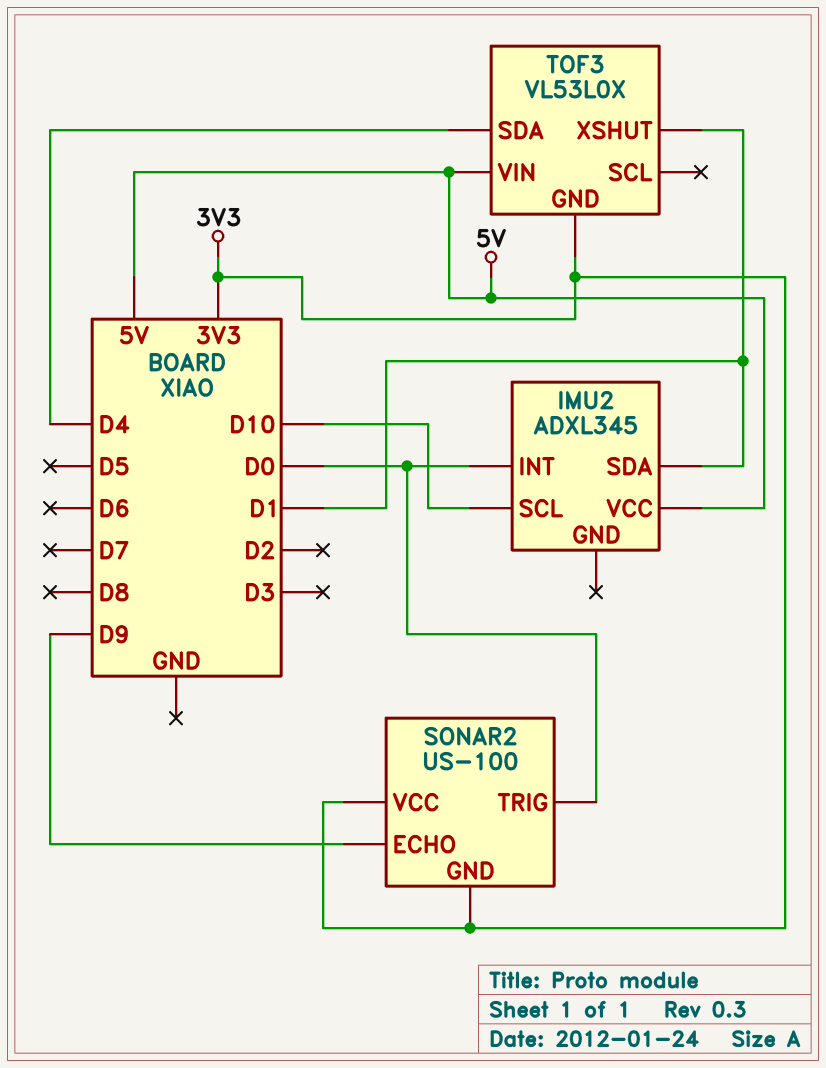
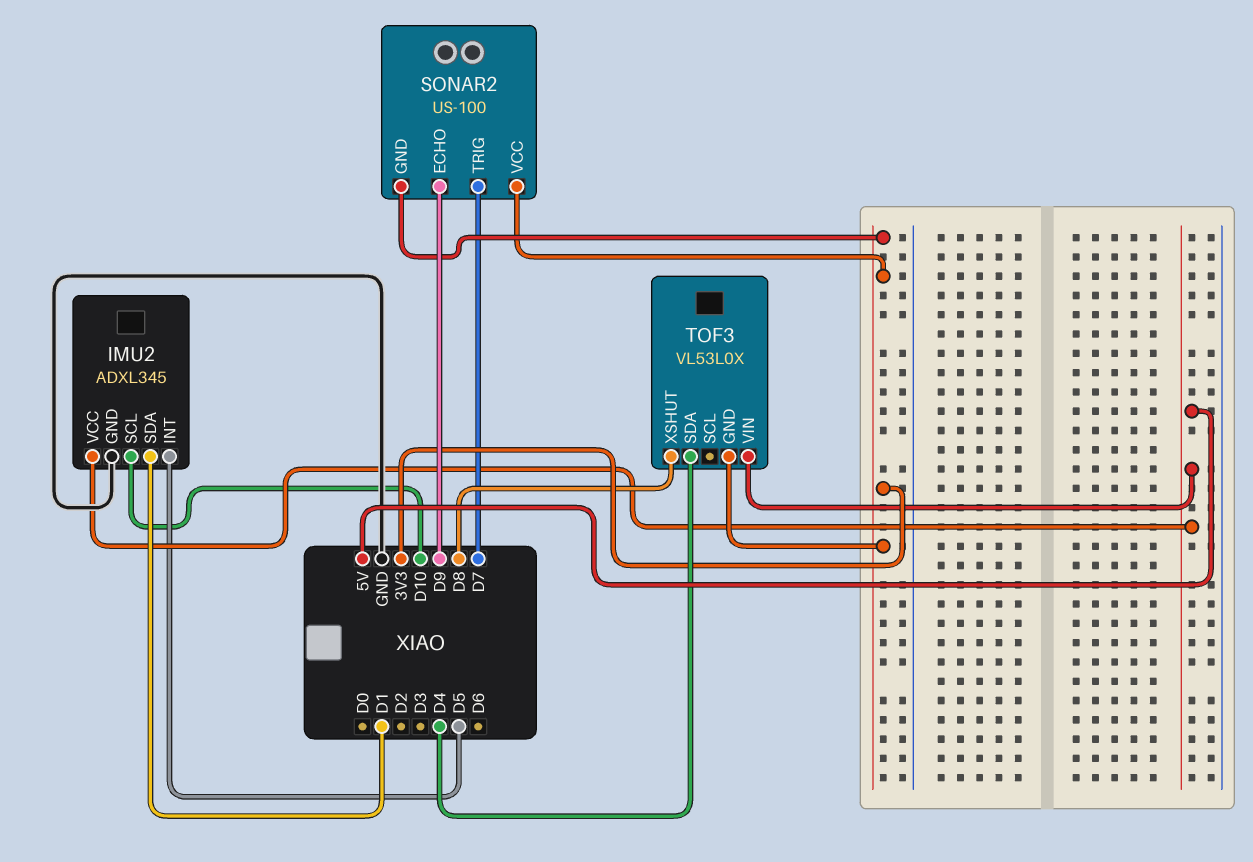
IMU2 pin GND: none -> GND
IMU2 pin INT: D0 -> D5
SONAR2 pin TRIG: D0 -> D7
TOF3 pin XSHUT: D1 -> D8

